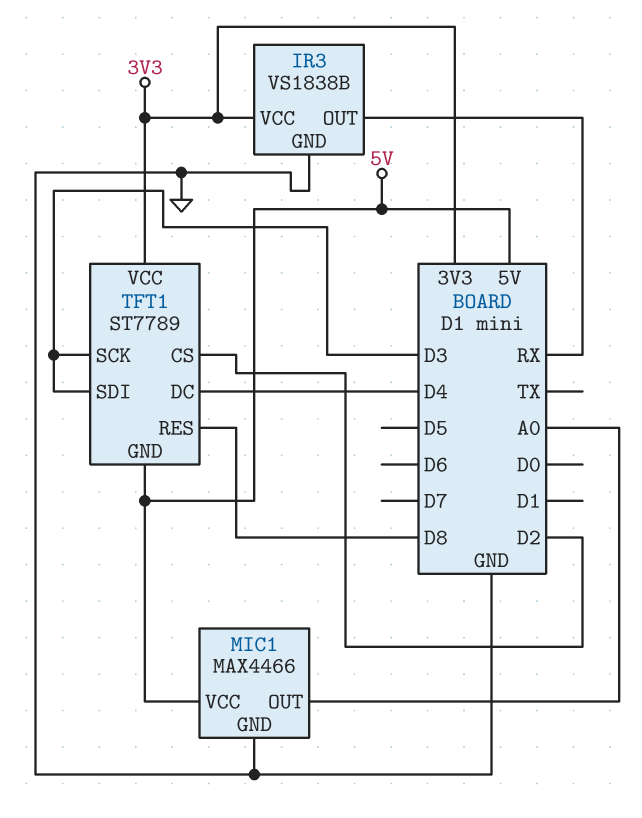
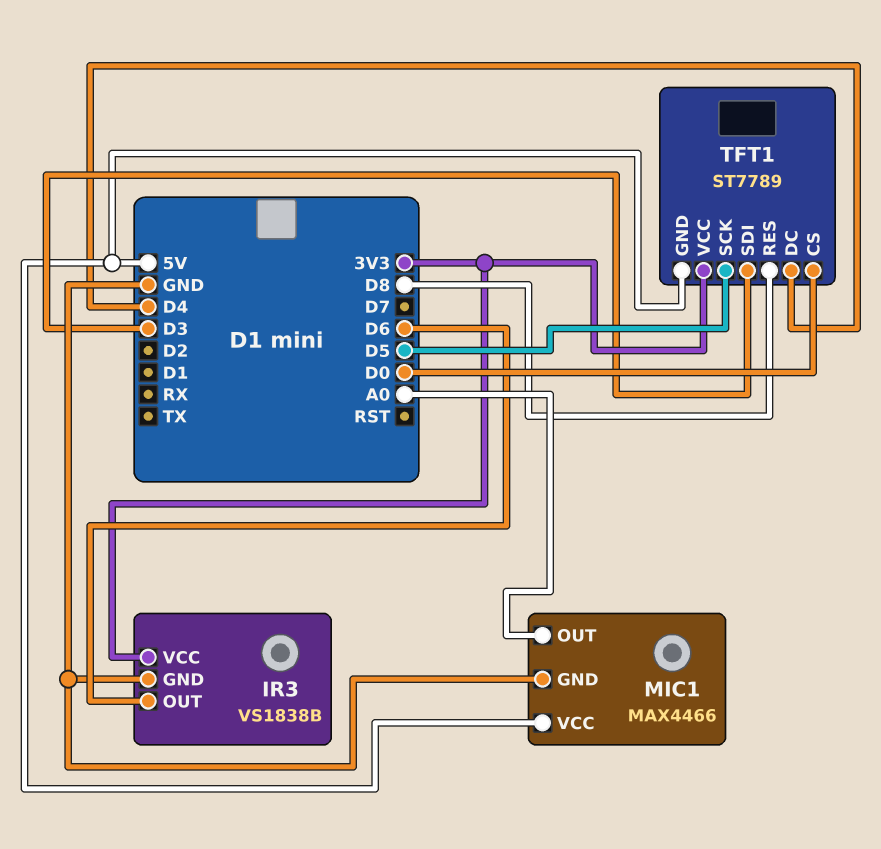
IR3 pin OUT: RX -> D6
TFT1 pin CS: D2 -> D0
TFT1 pin SCK: D3 -> D5

